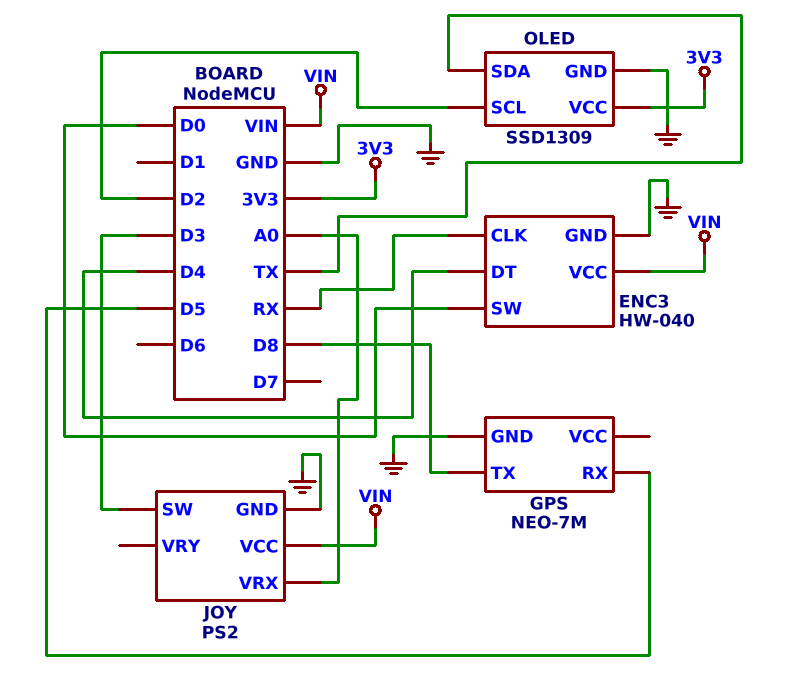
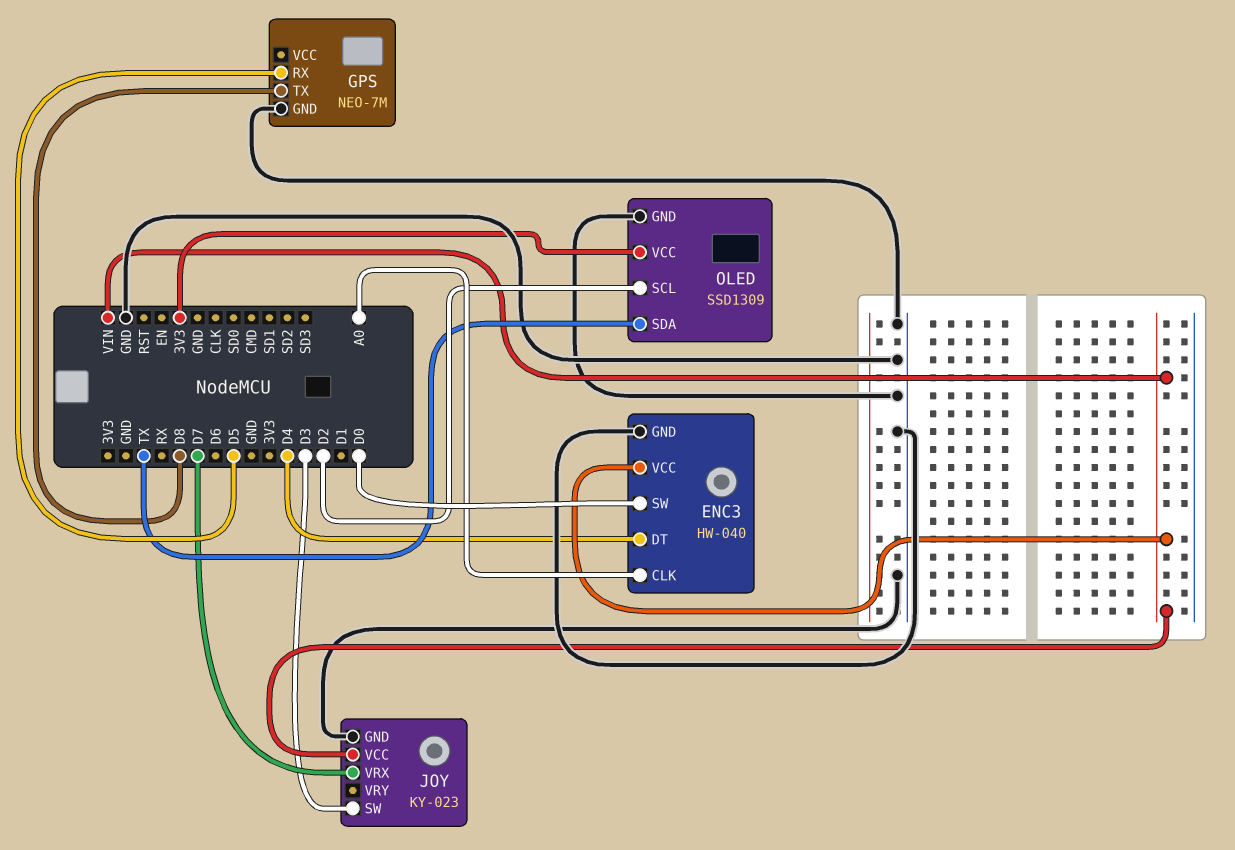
ENC3 pin CLK: RX -> A0
JOY: PS2 -> KY-023
JOY pin VRX: A0 -> D7

